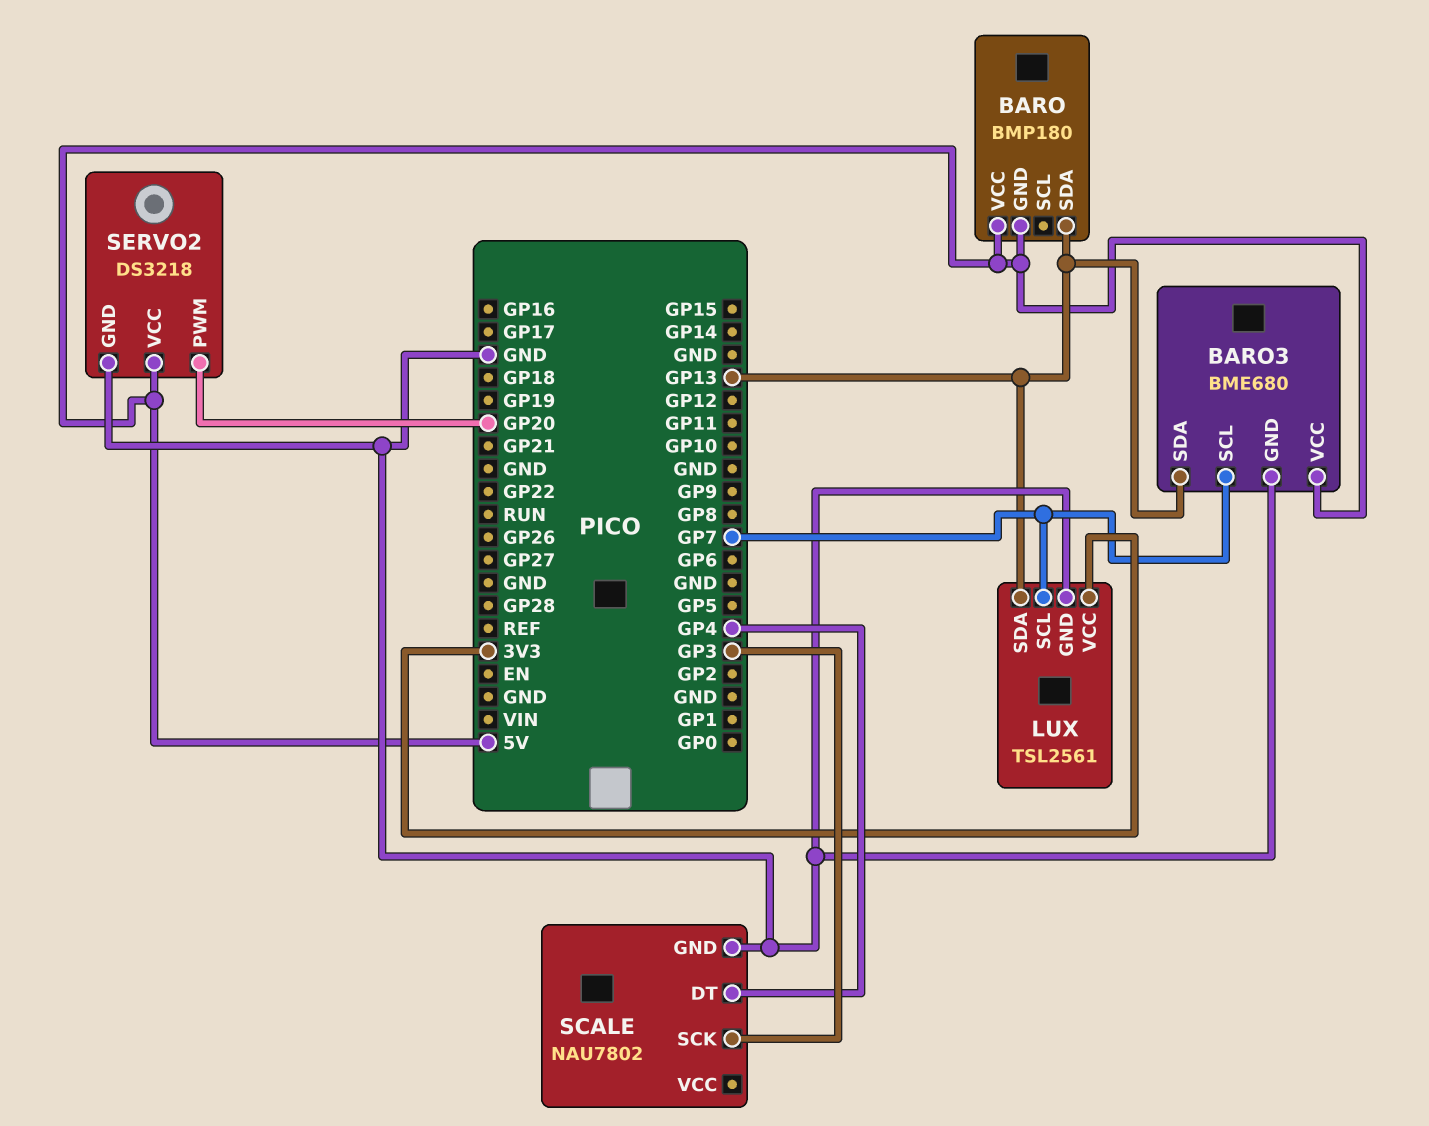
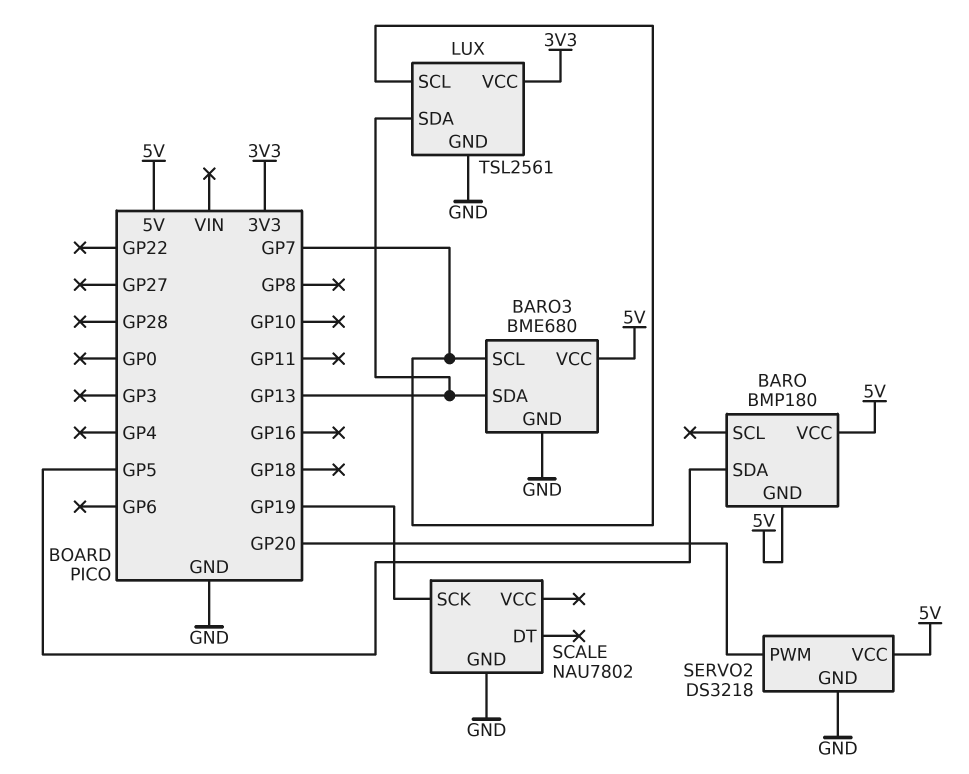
BARO pin SDA: GP13 -> GP5
SCALE pin DT: GP4 -> none
SCALE pin SCK: GP3 -> GP19

